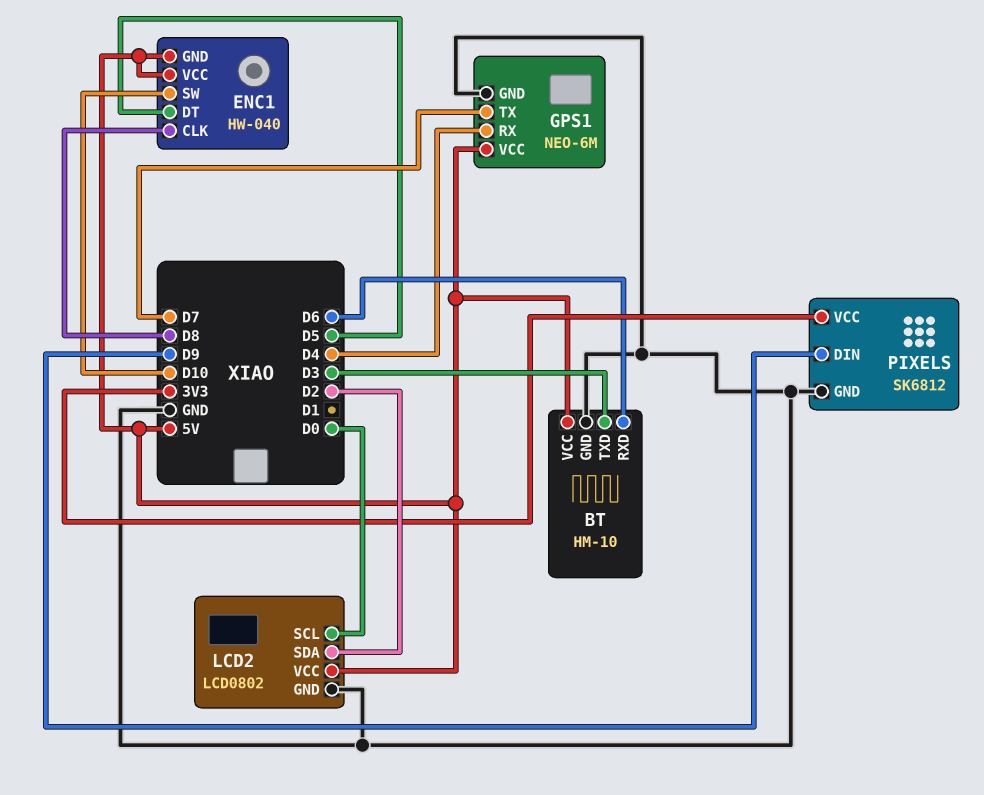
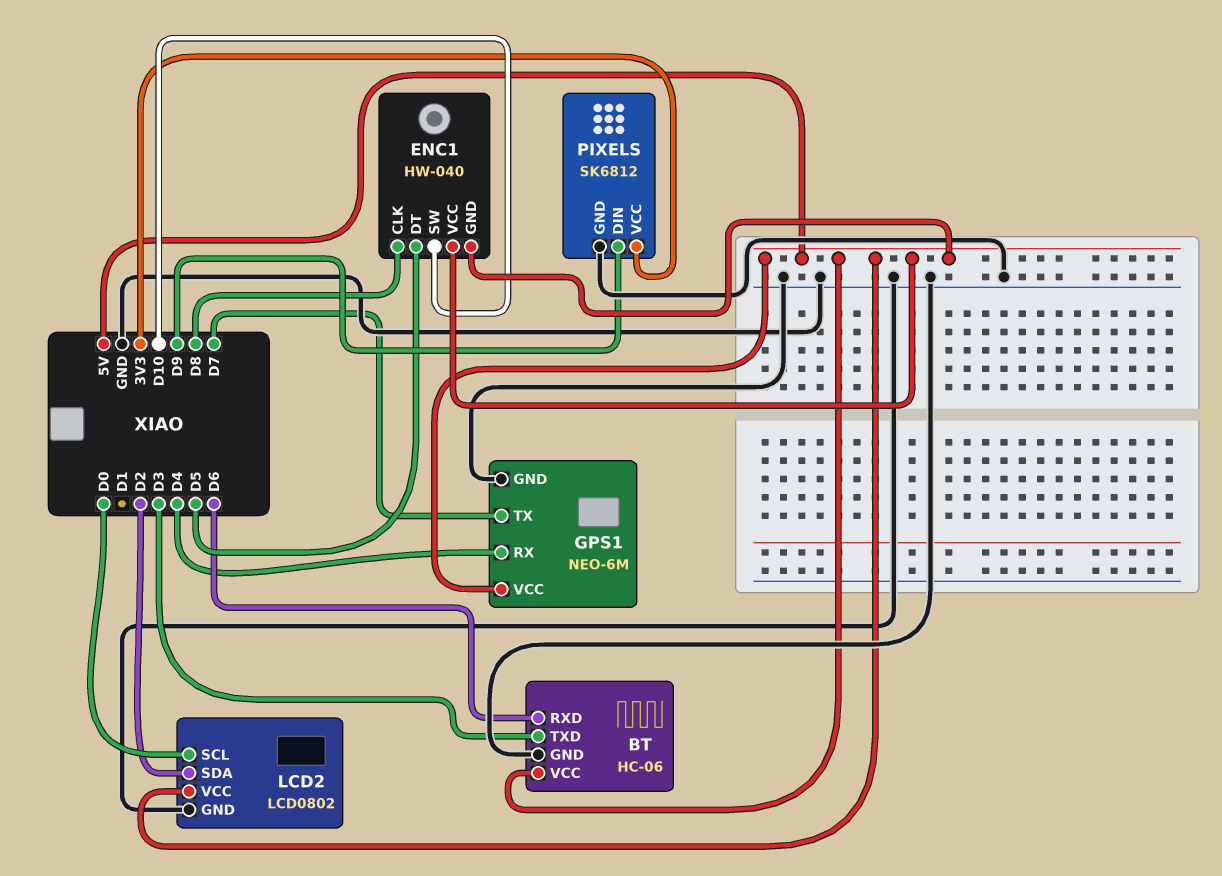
BT: HM-10 -> HC-06

